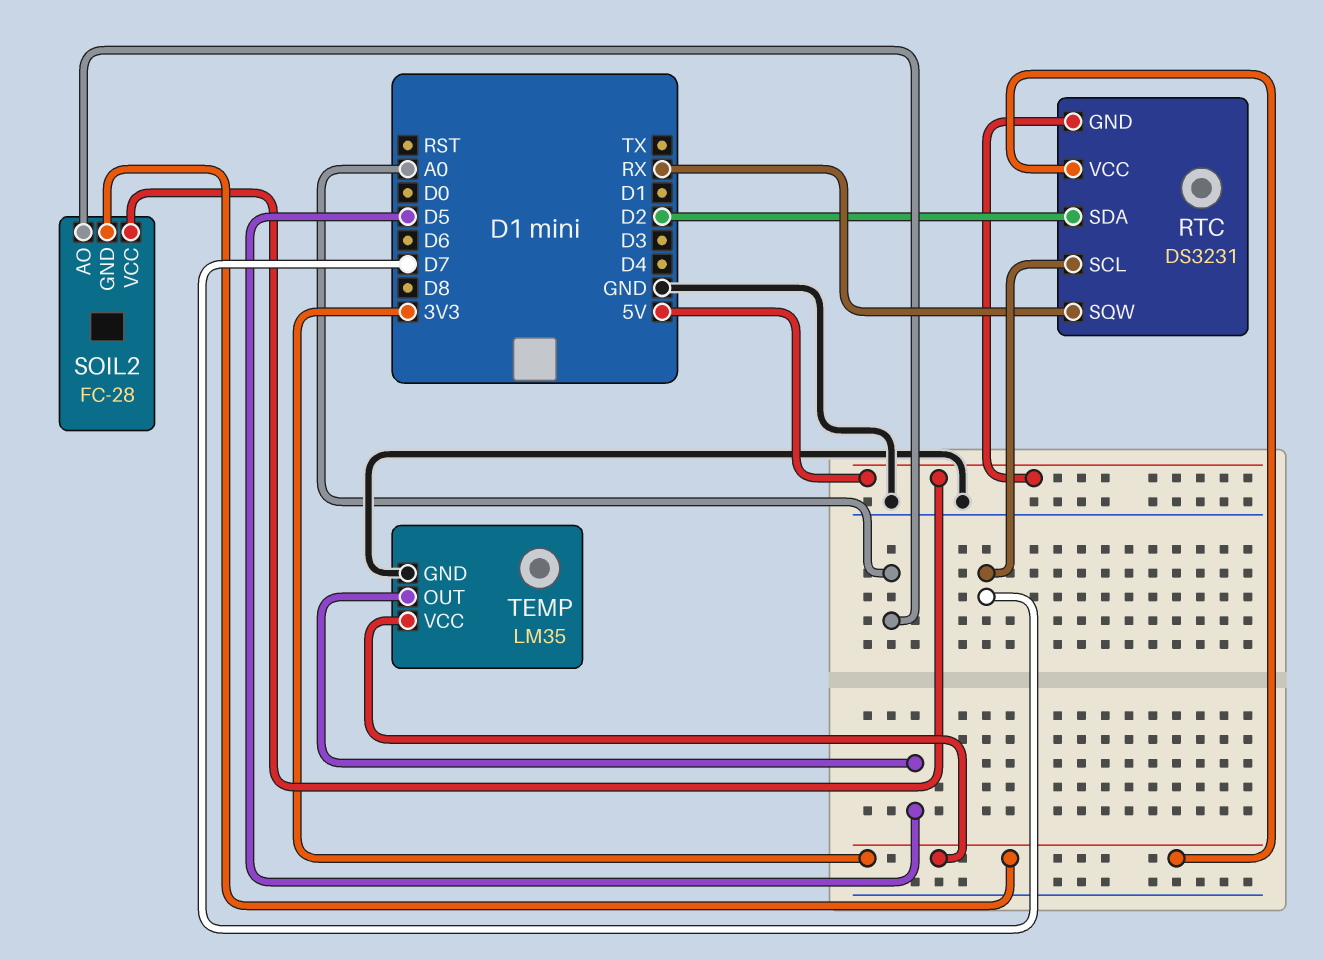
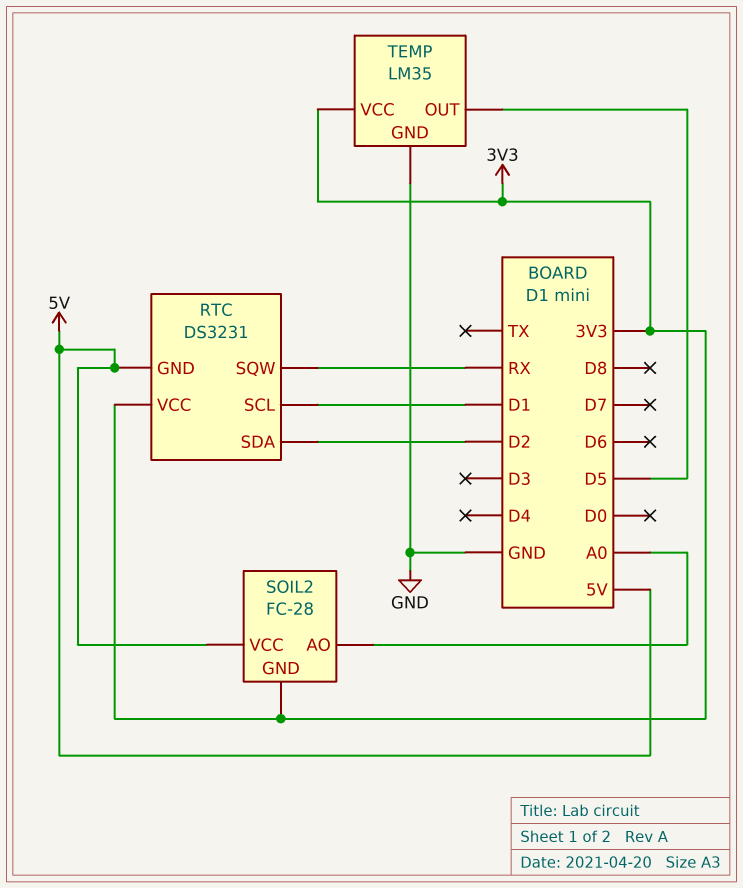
RTC pin SCL: D7 -> D1

